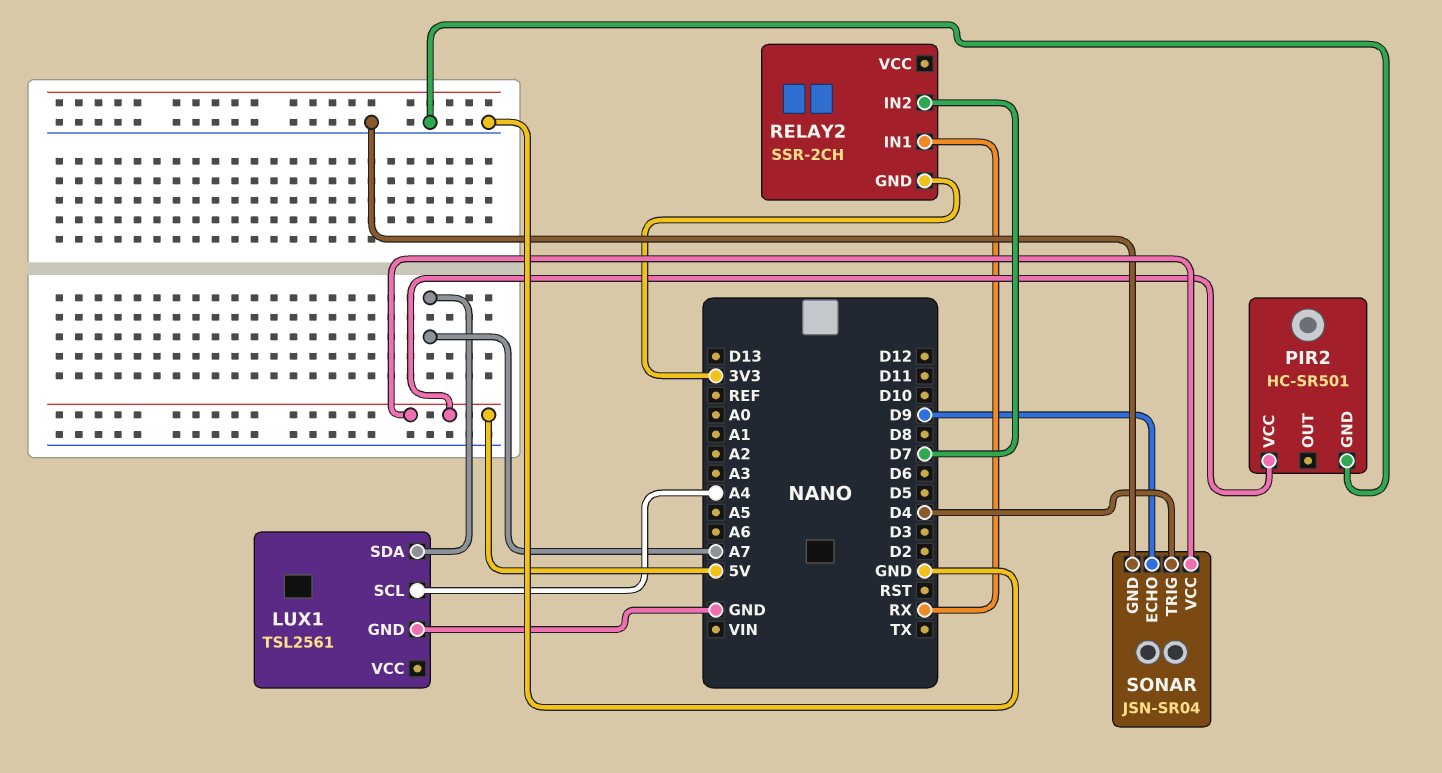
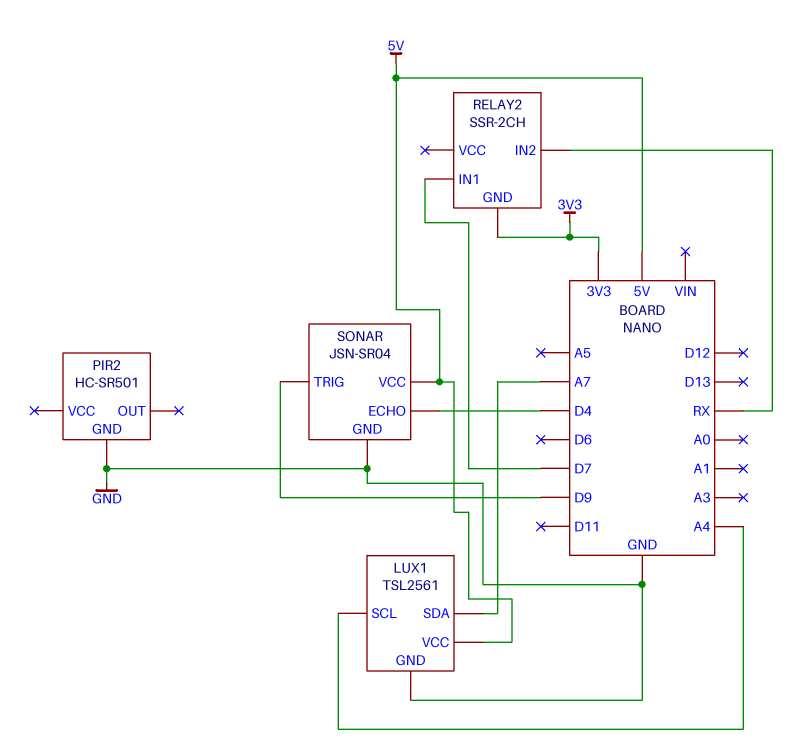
LUX1 pin VCC: none -> 5V
PIR2 pin VCC: 5V -> none
RELAY2 pin IN1: RX -> D7
RELAY2 pin IN2: D7 -> RX
SONAR pin ECHO: D9 -> D4
SONAR pin TRIG: D4 -> D9

